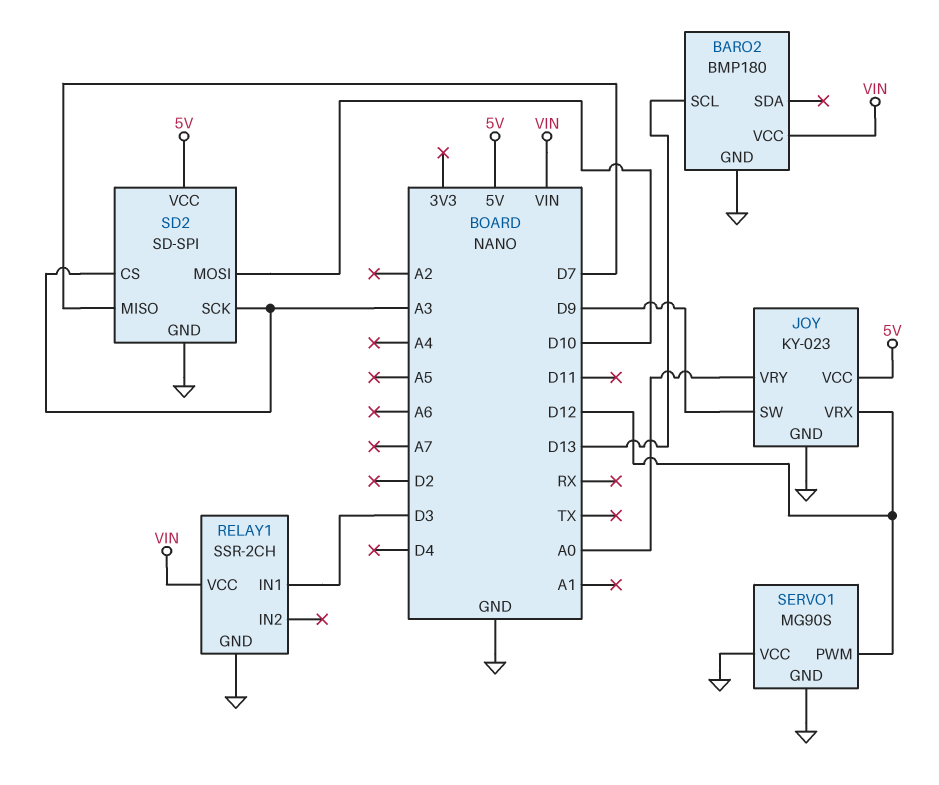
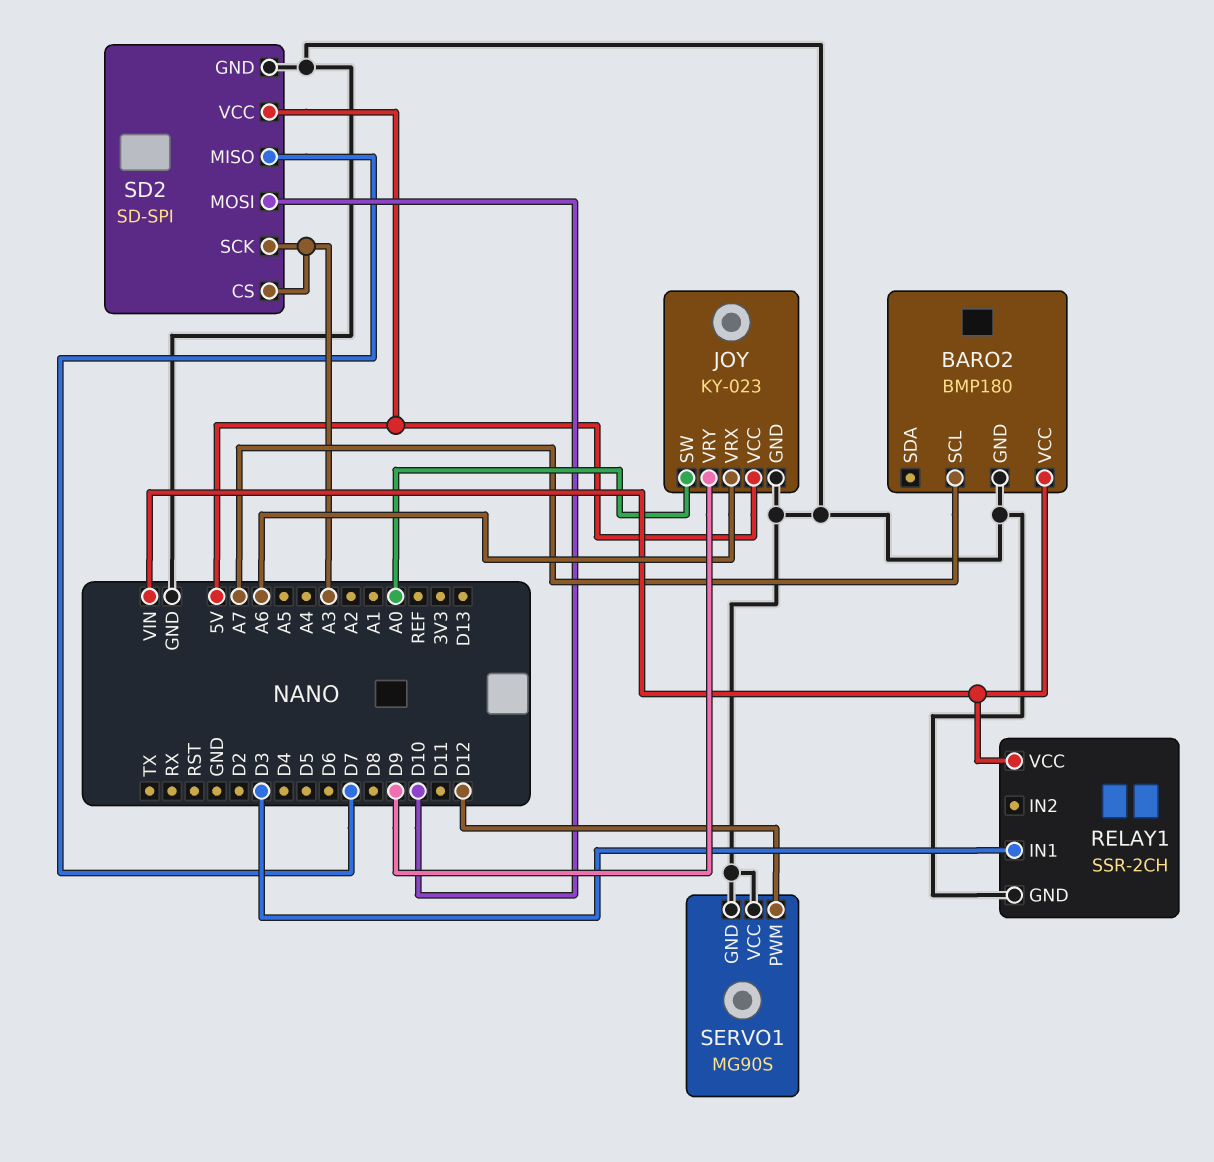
BARO2 pin SCL: D13 -> A7
JOY pin SW: D9 -> A0
JOY pin VRX: D12 -> A6
JOY pin VRY: A0 -> D9

